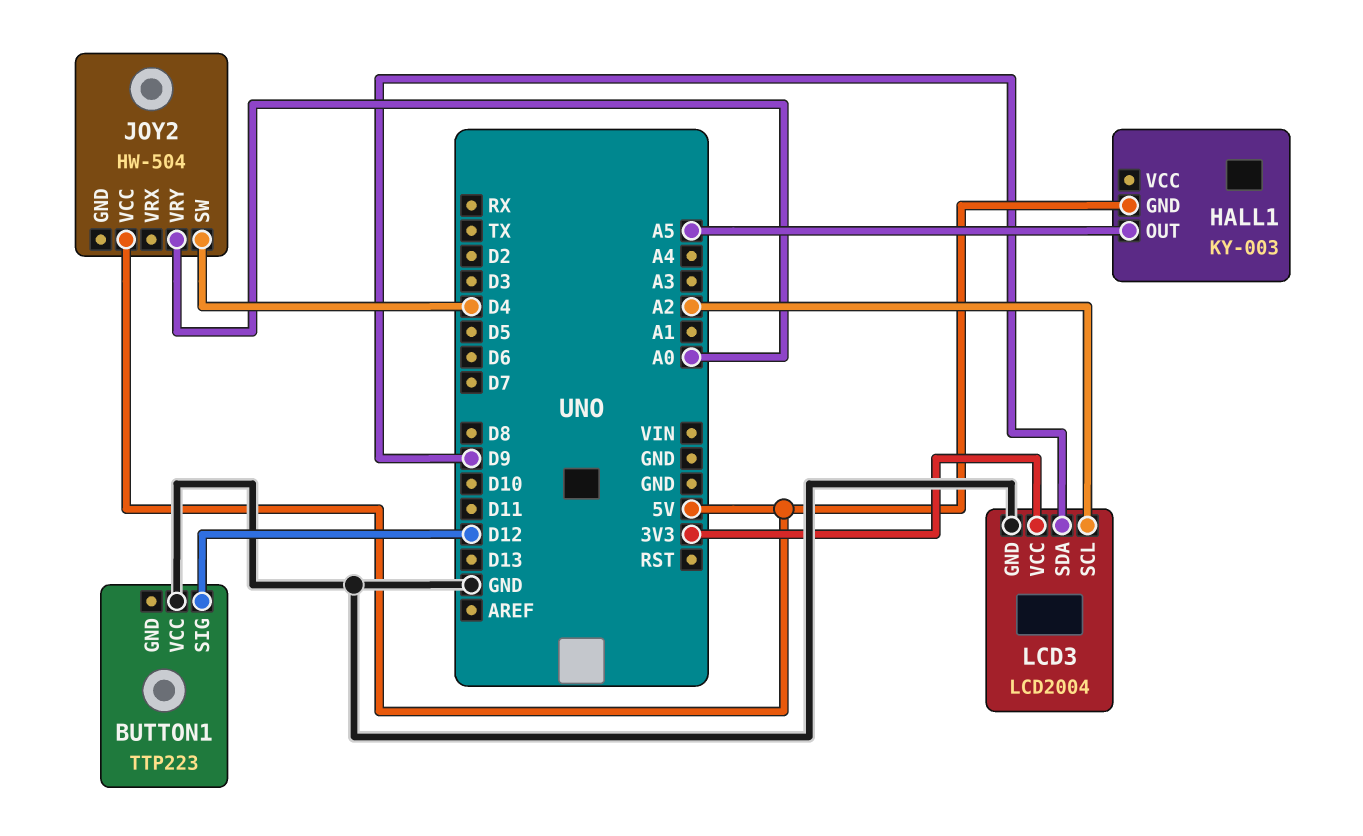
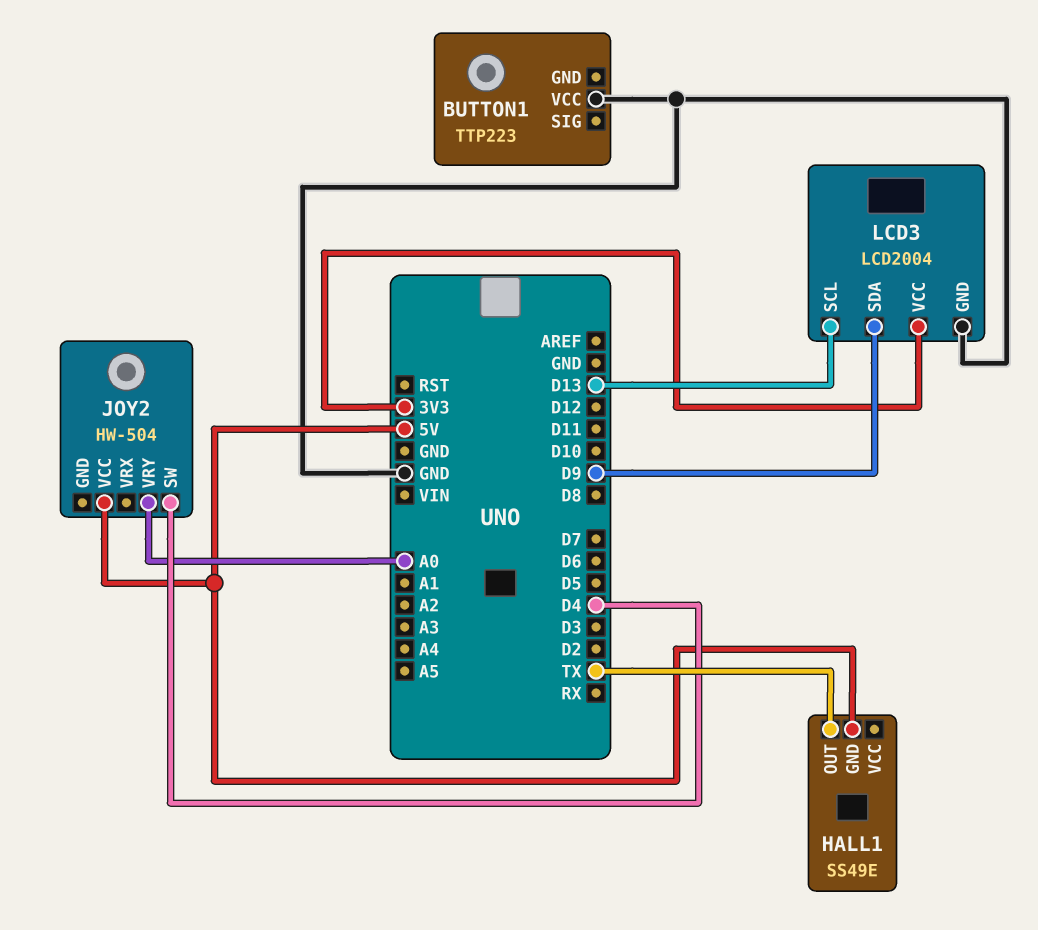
BUTTON1 pin SIG: D12 -> none
HALL1: KY-003 -> SS49E
HALL1 pin OUT: A5 -> TX
LCD3 pin SCL: A2 -> D13

